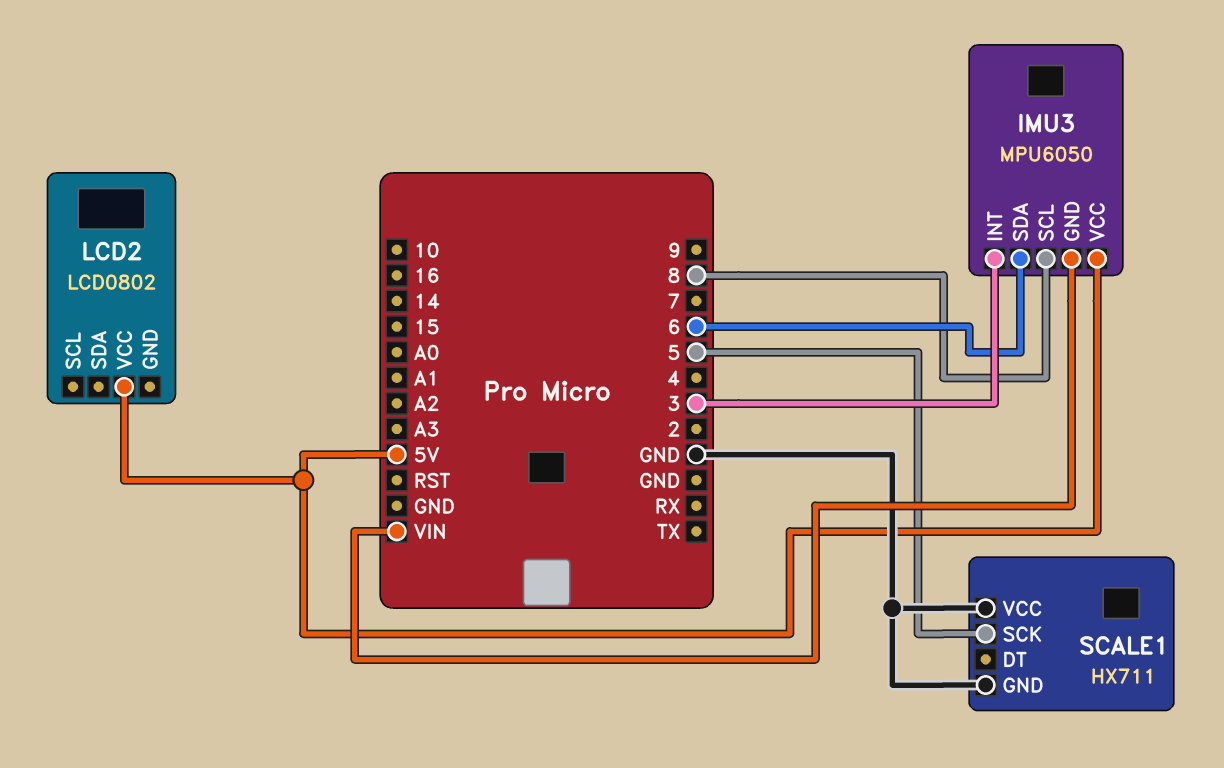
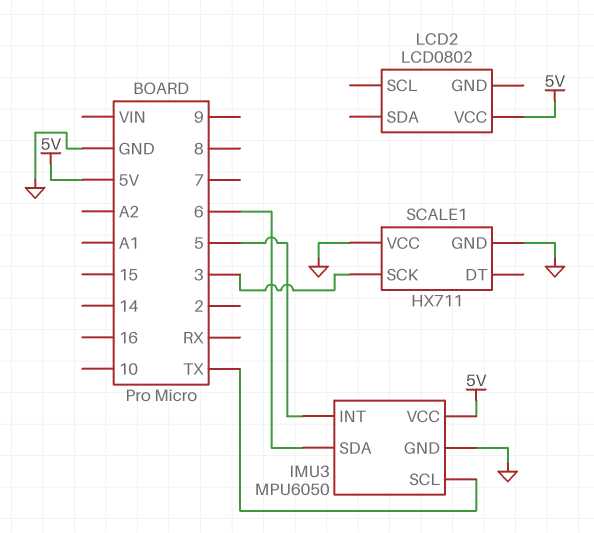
IMU3 pin GND: VIN -> GND
IMU3 pin INT: 3 -> 5
IMU3 pin SCL: 8 -> TX
SCALE1 pin SCK: 5 -> 3

